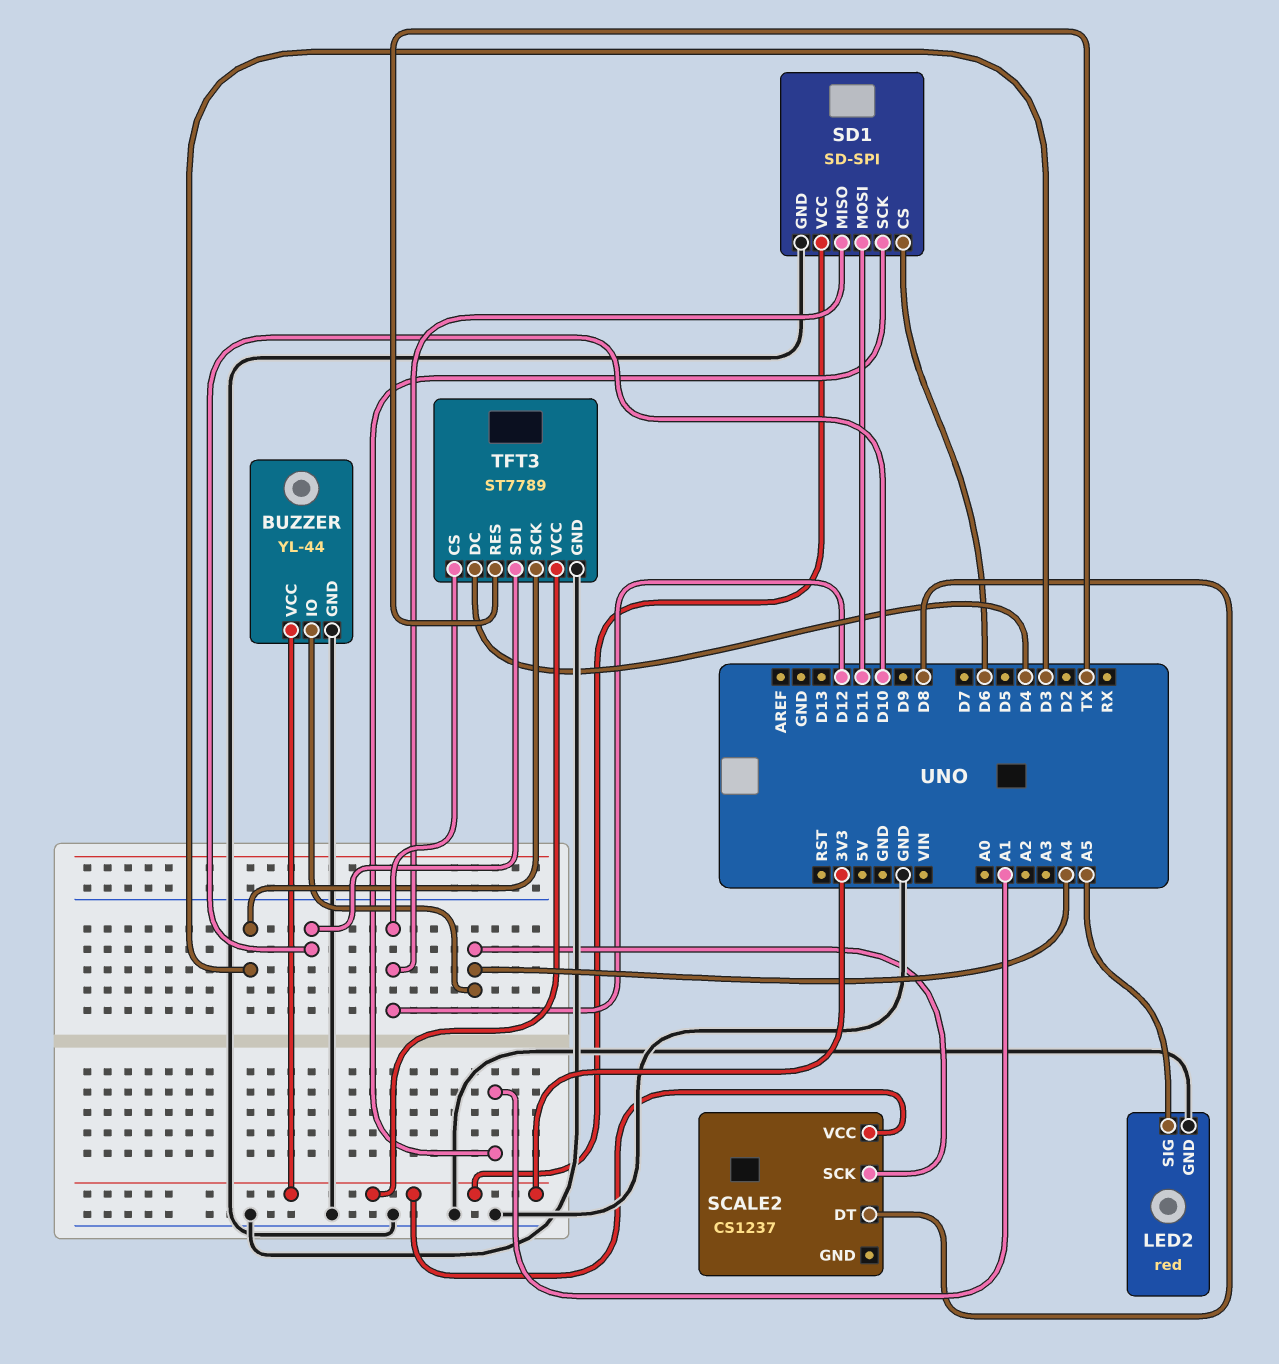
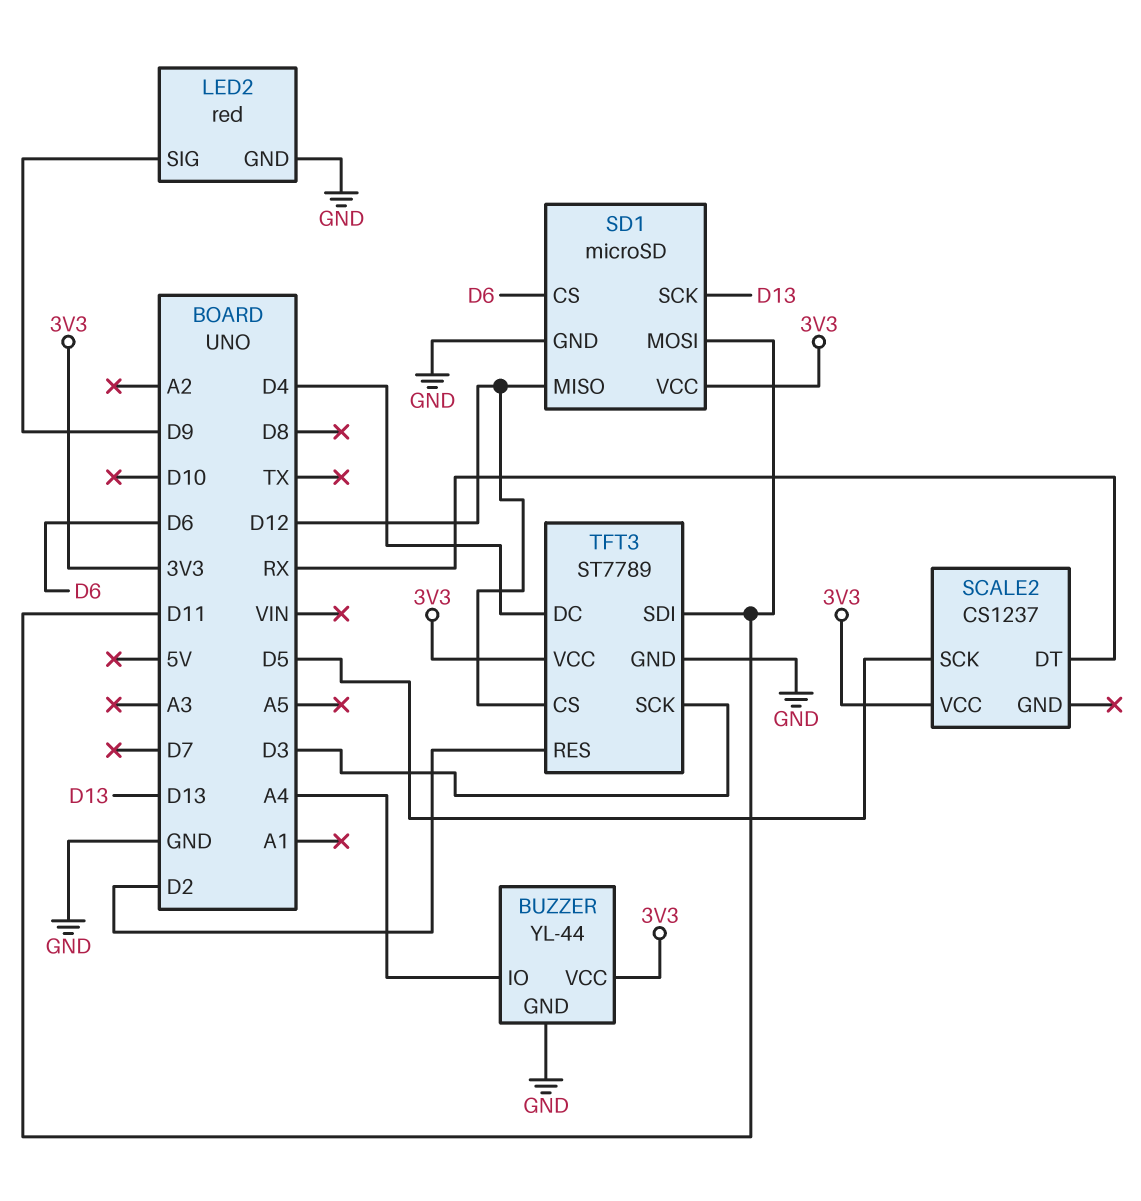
LED2 pin SIG: A5 -> D9
SCALE2 pin DT: D8 -> RX
SCALE2 pin SCK: A4 -> D5
SD1: SD-SPI -> microSD
SD1 pin SCK: A1 -> D13
TFT3 pin RES: TX -> D2
TFT3 pin SDI: D10 -> D11

